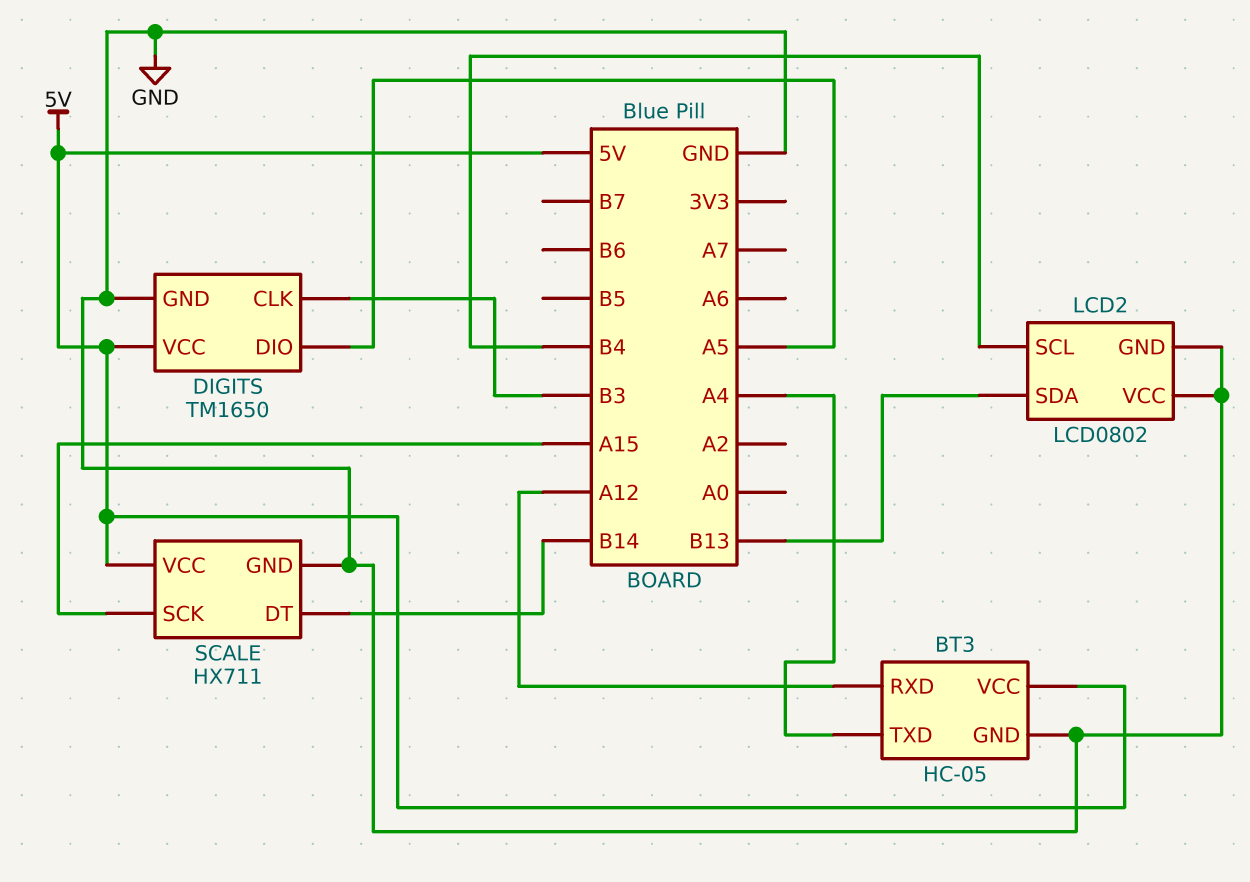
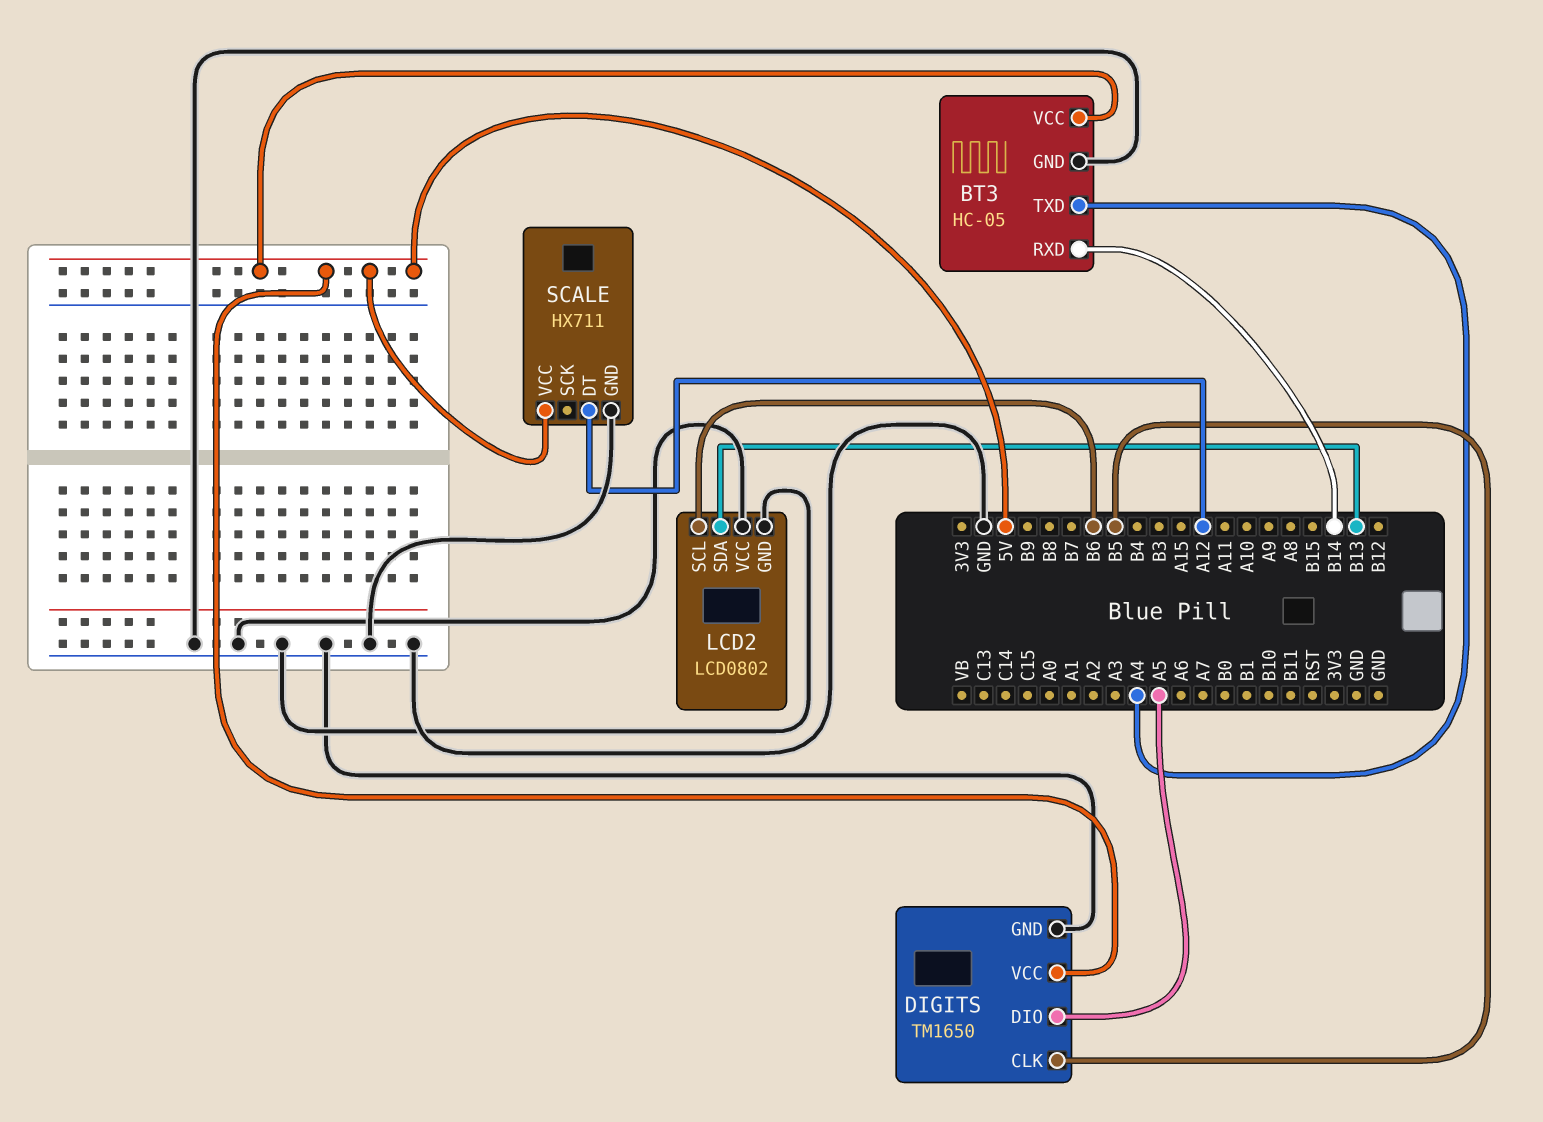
BT3 pin RXD: A12 -> B14
DIGITS pin CLK: B3 -> B5
LCD2 pin SCL: B4 -> B6
SCALE pin DT: B14 -> A12
SCALE pin SCK: A15 -> none

